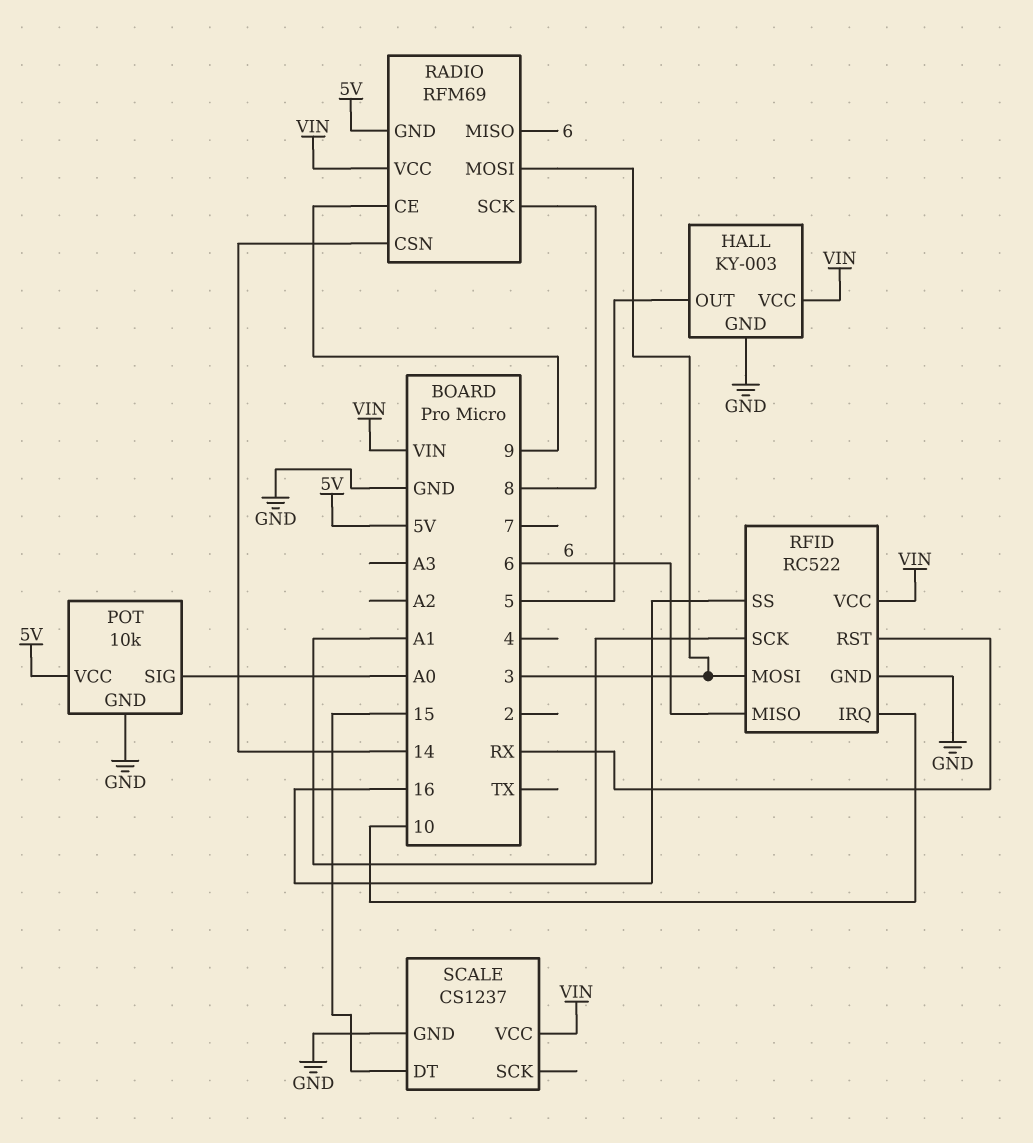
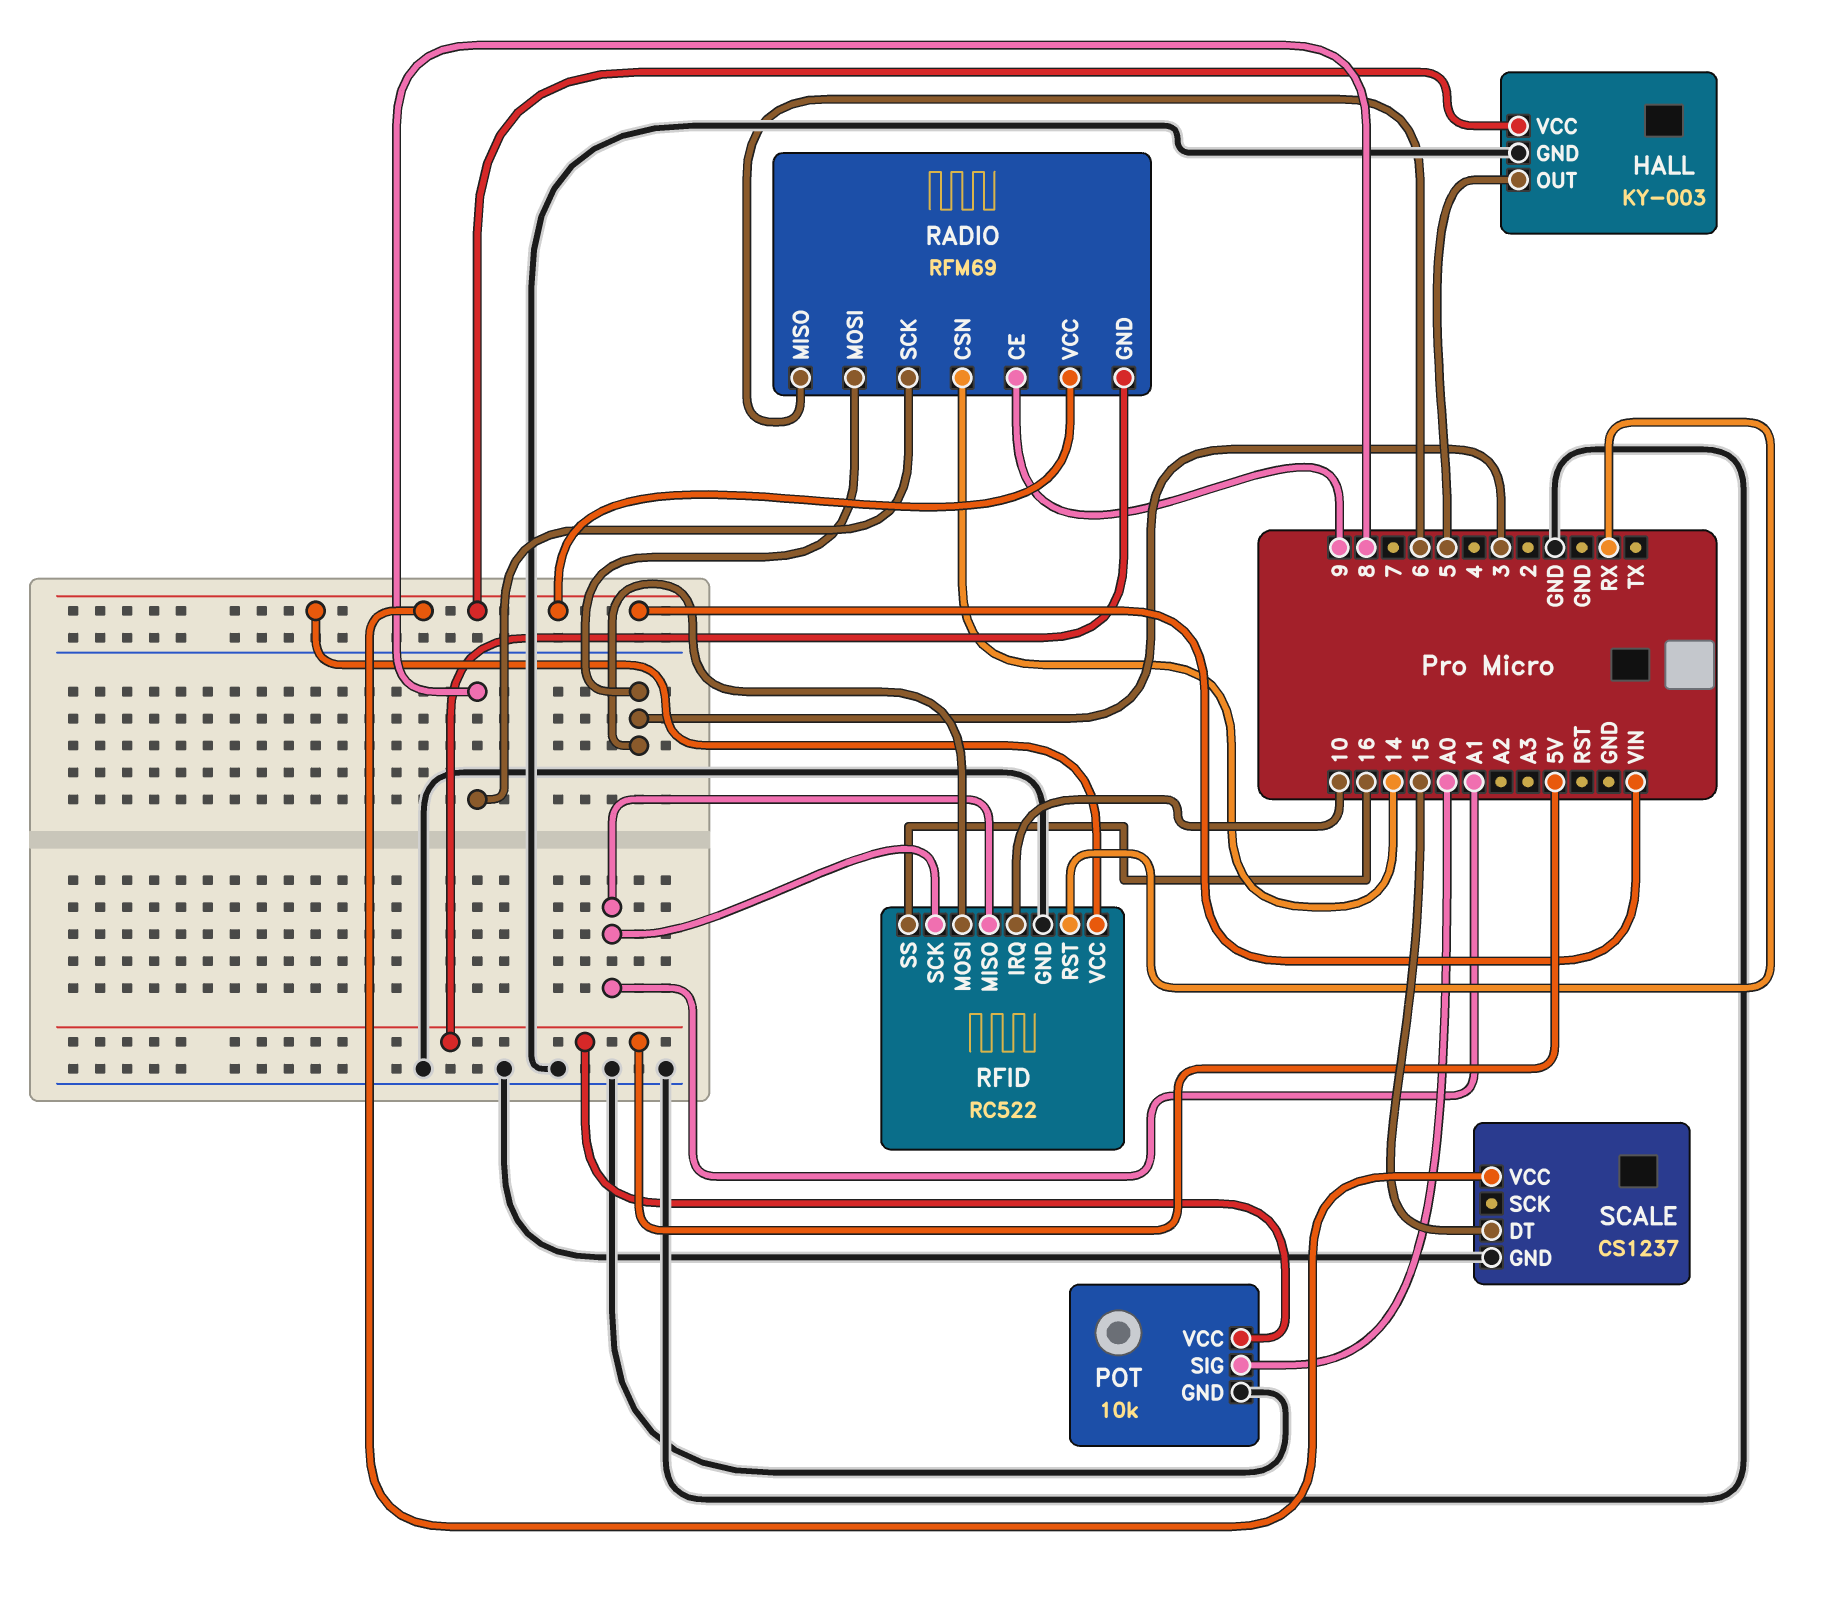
RFID pin MISO: 6 -> A1

